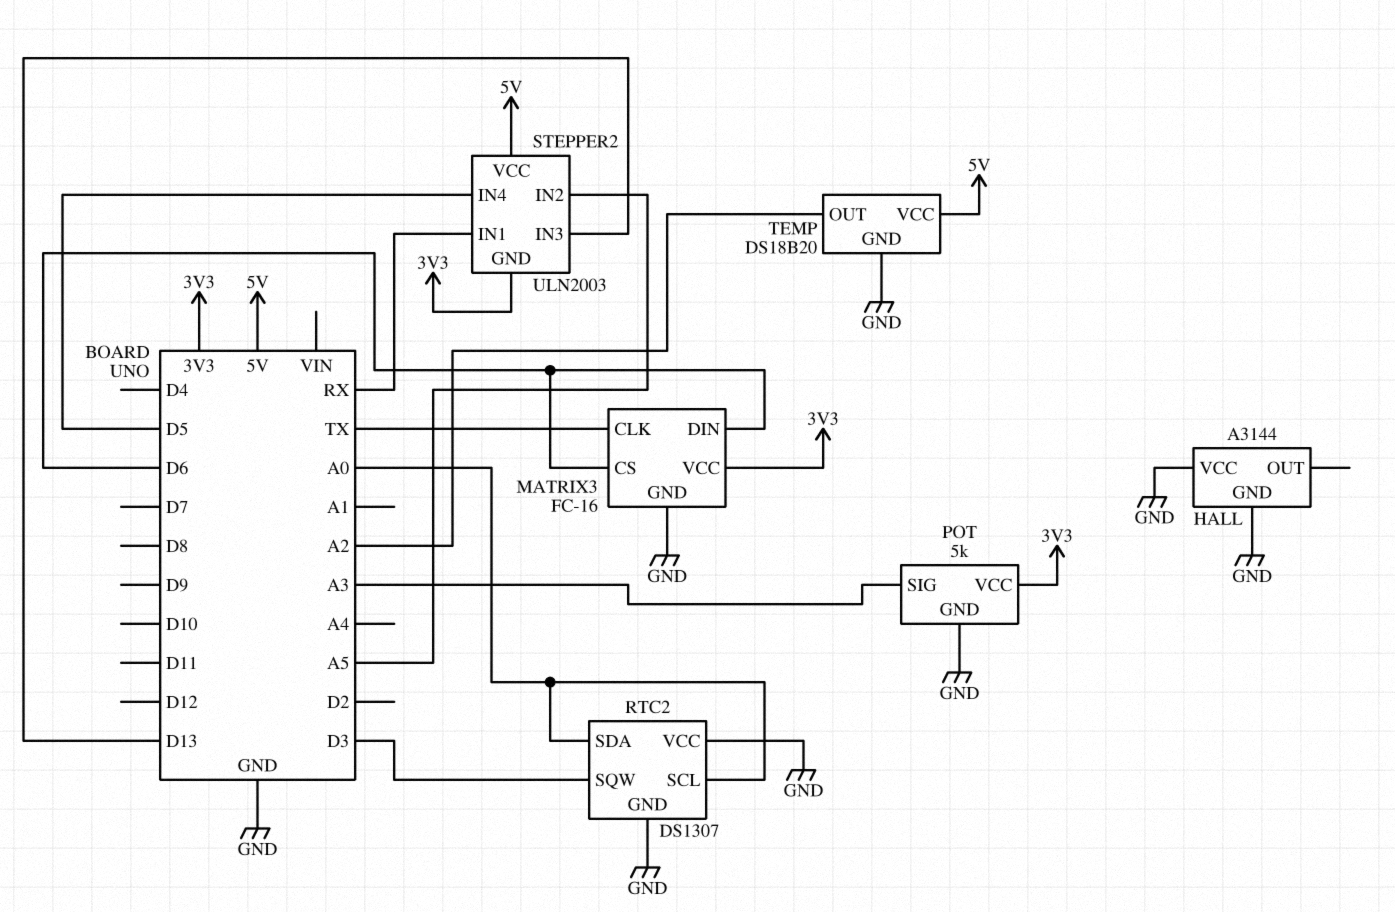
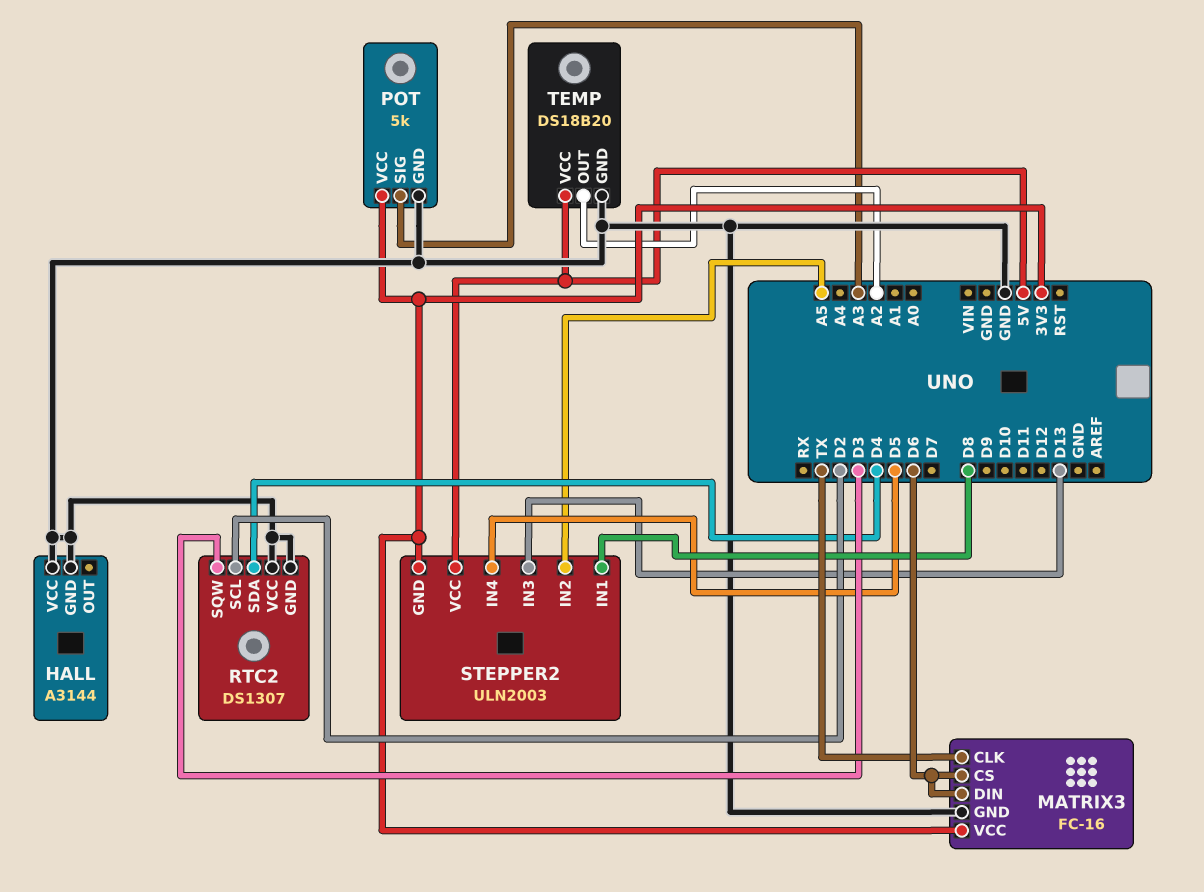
RTC2 pin SCL: A0 -> D2
RTC2 pin SDA: A0 -> D4
STEPPER2 pin IN1: RX -> D8

